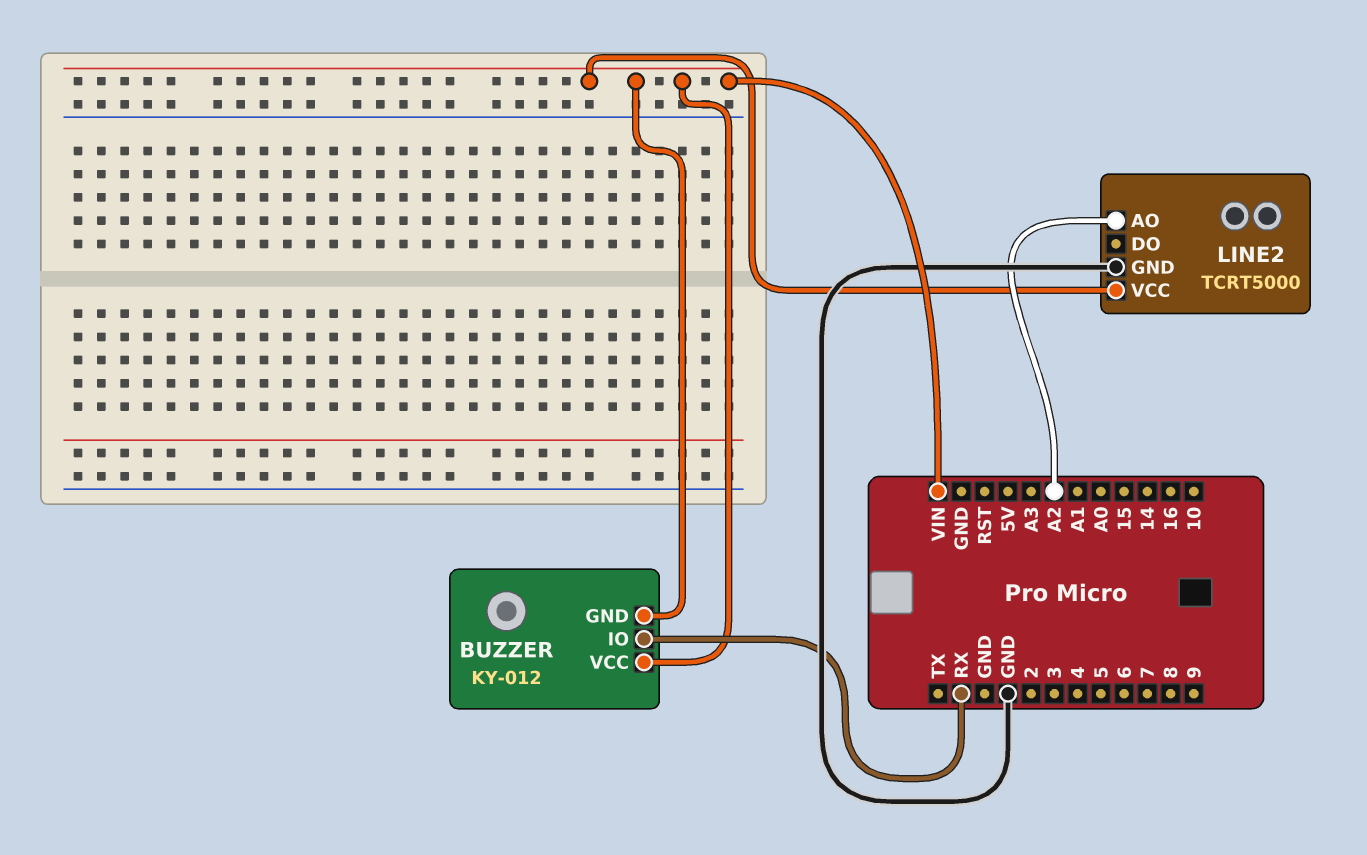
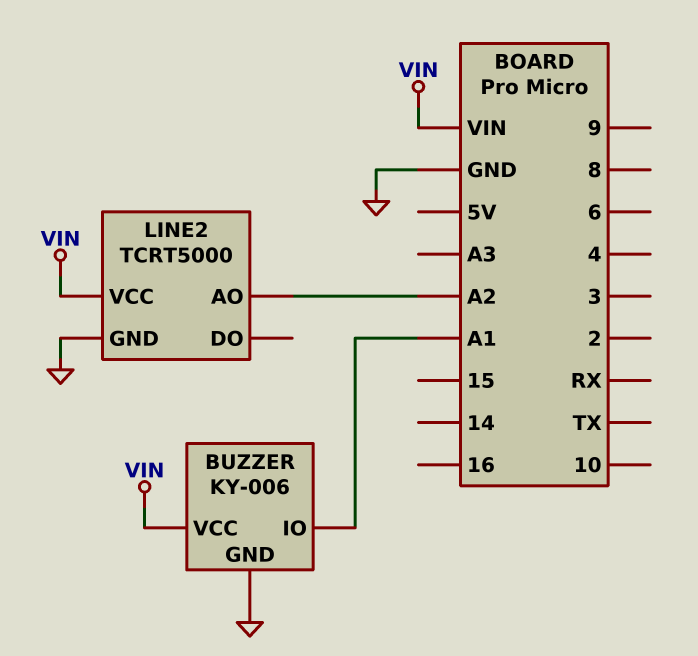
BUZZER: KY-012 -> KY-006
BUZZER pin GND: VIN -> GND
BUZZER pin IO: RX -> A1

